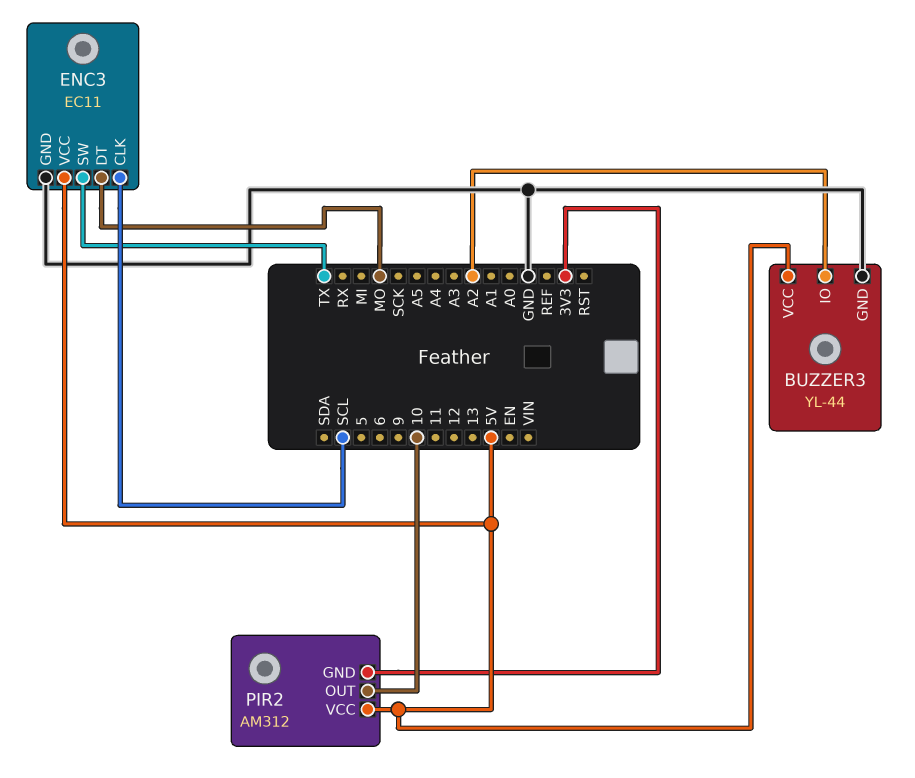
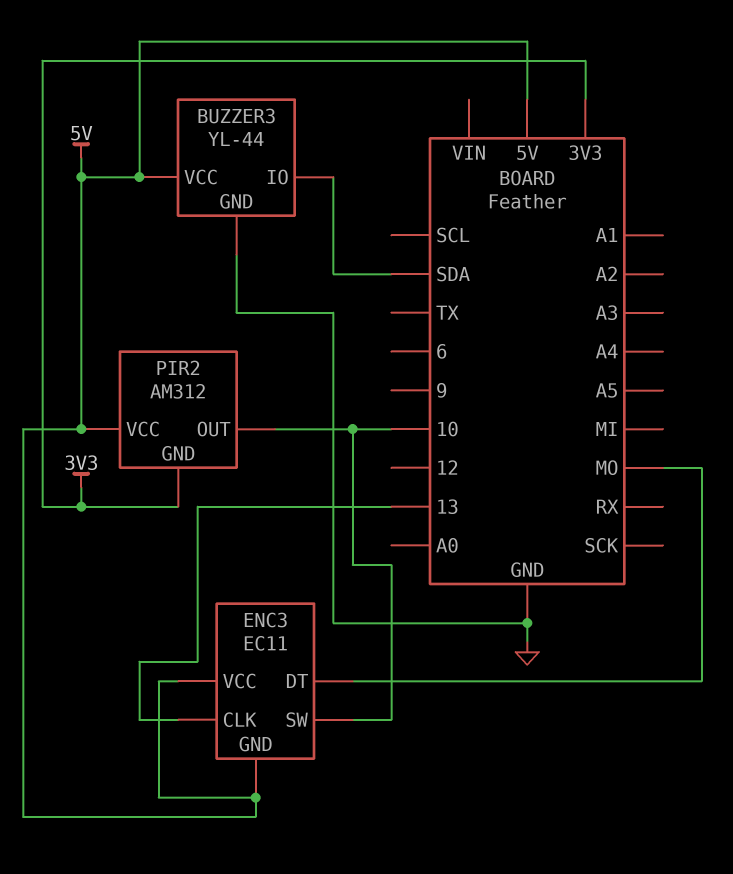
BUZZER3 pin IO: A2 -> SDA
ENC3 pin CLK: SCL -> 13
ENC3 pin GND: GND -> 5V
ENC3 pin SW: TX -> 10

